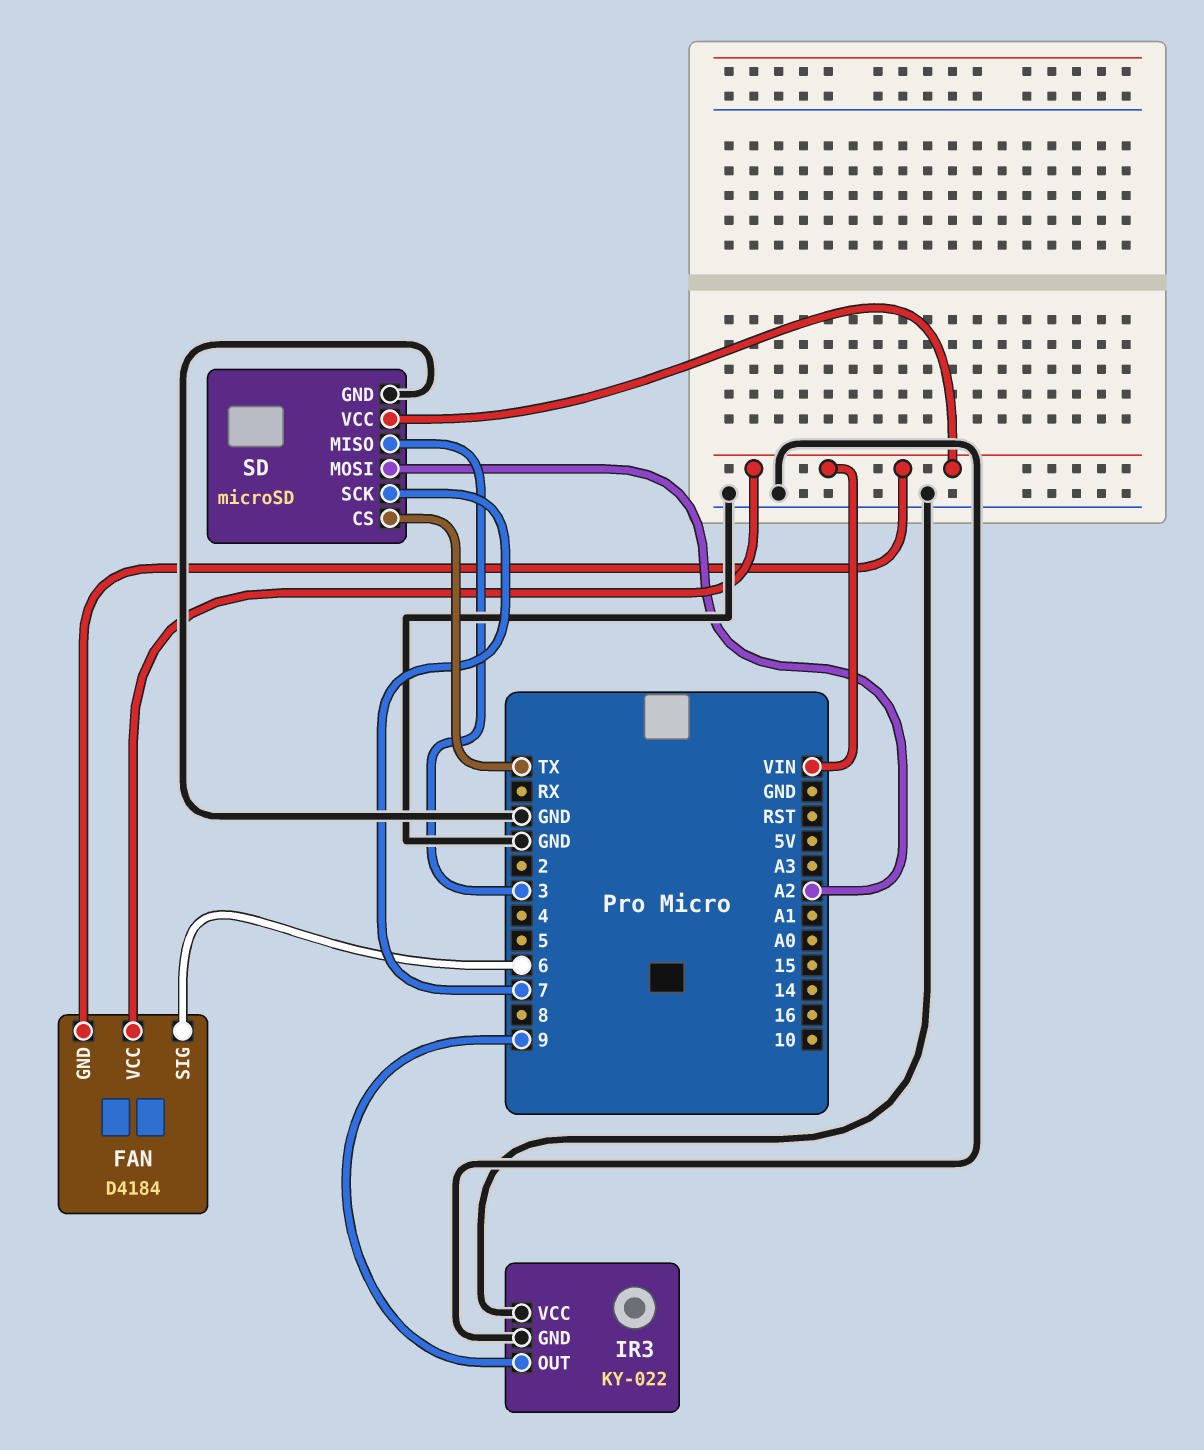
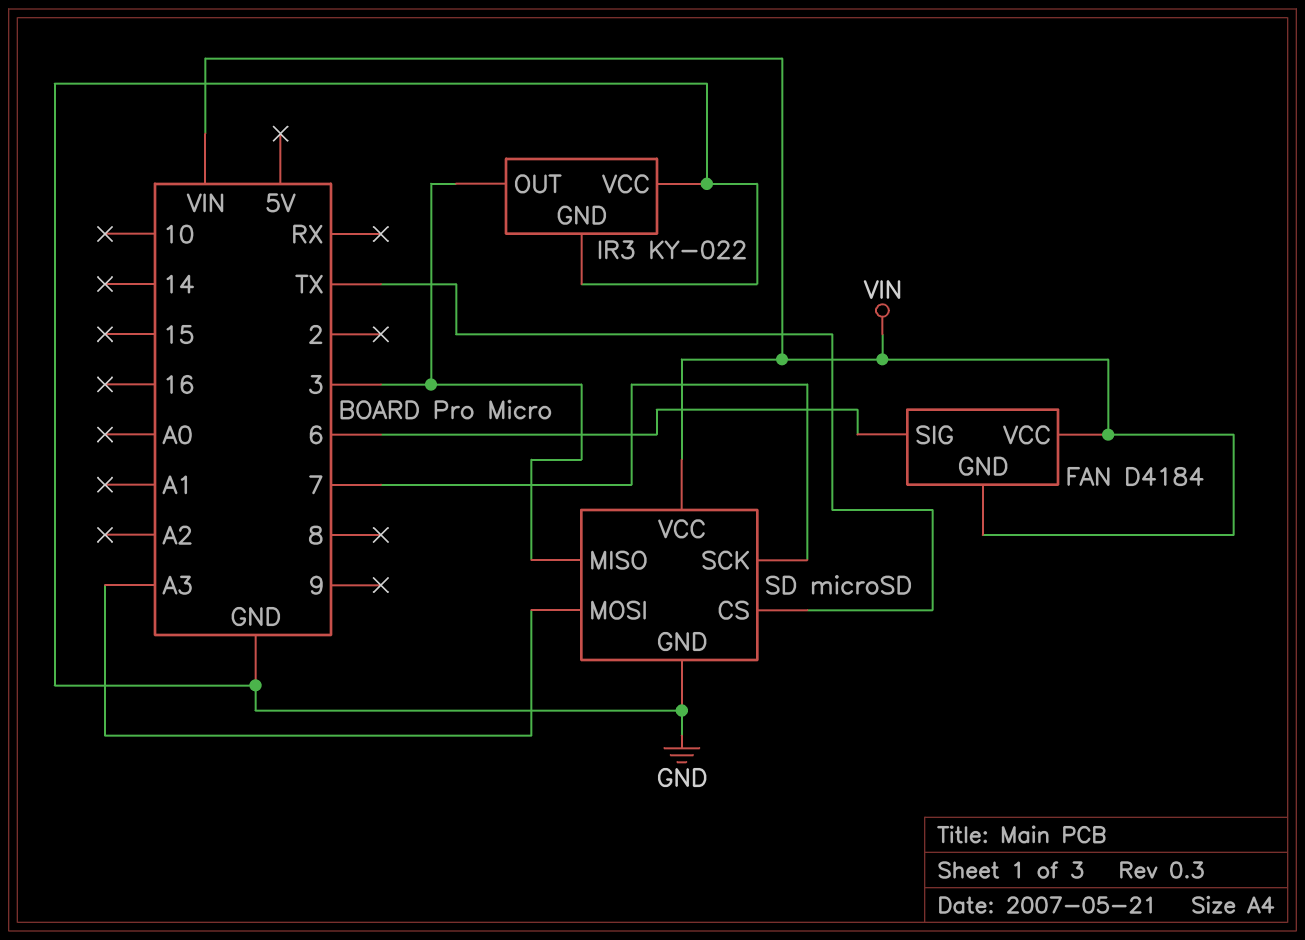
IR3 pin OUT: 9 -> 3
SD pin MOSI: A2 -> A3

